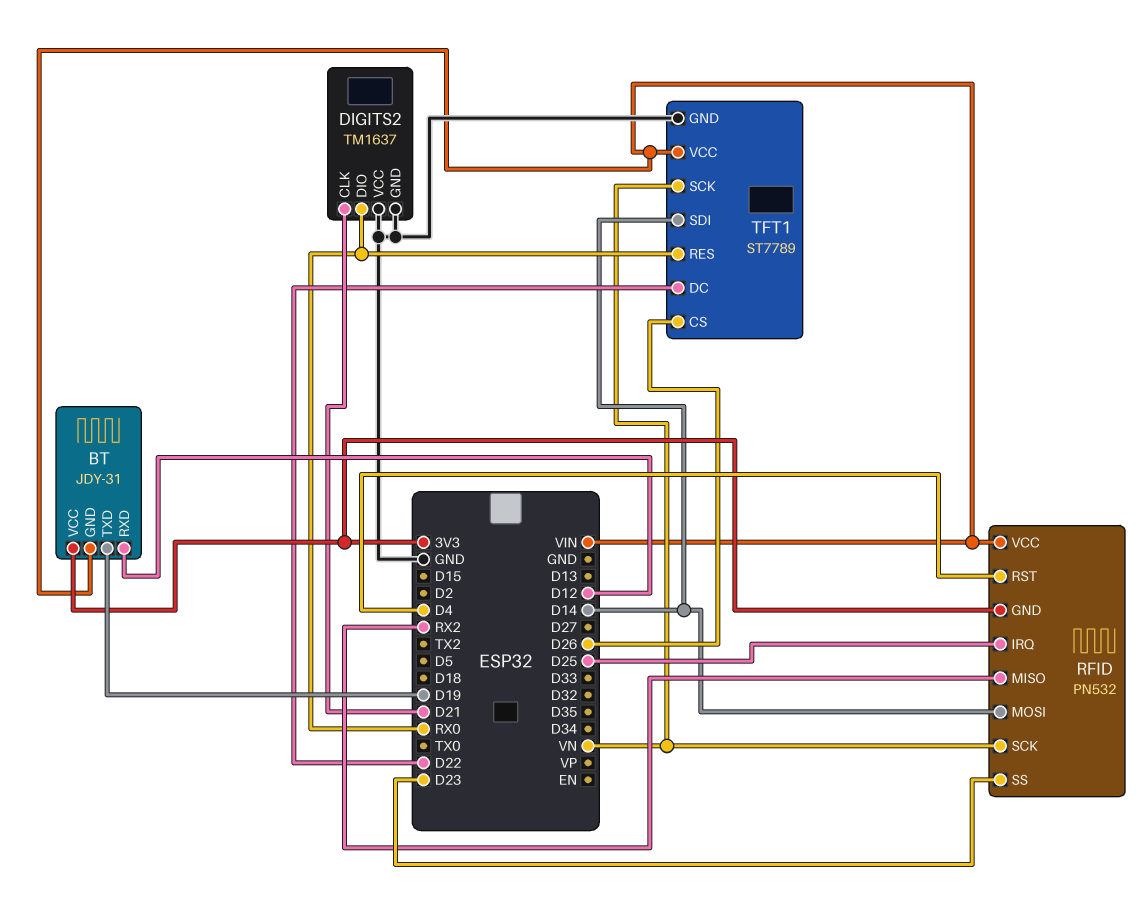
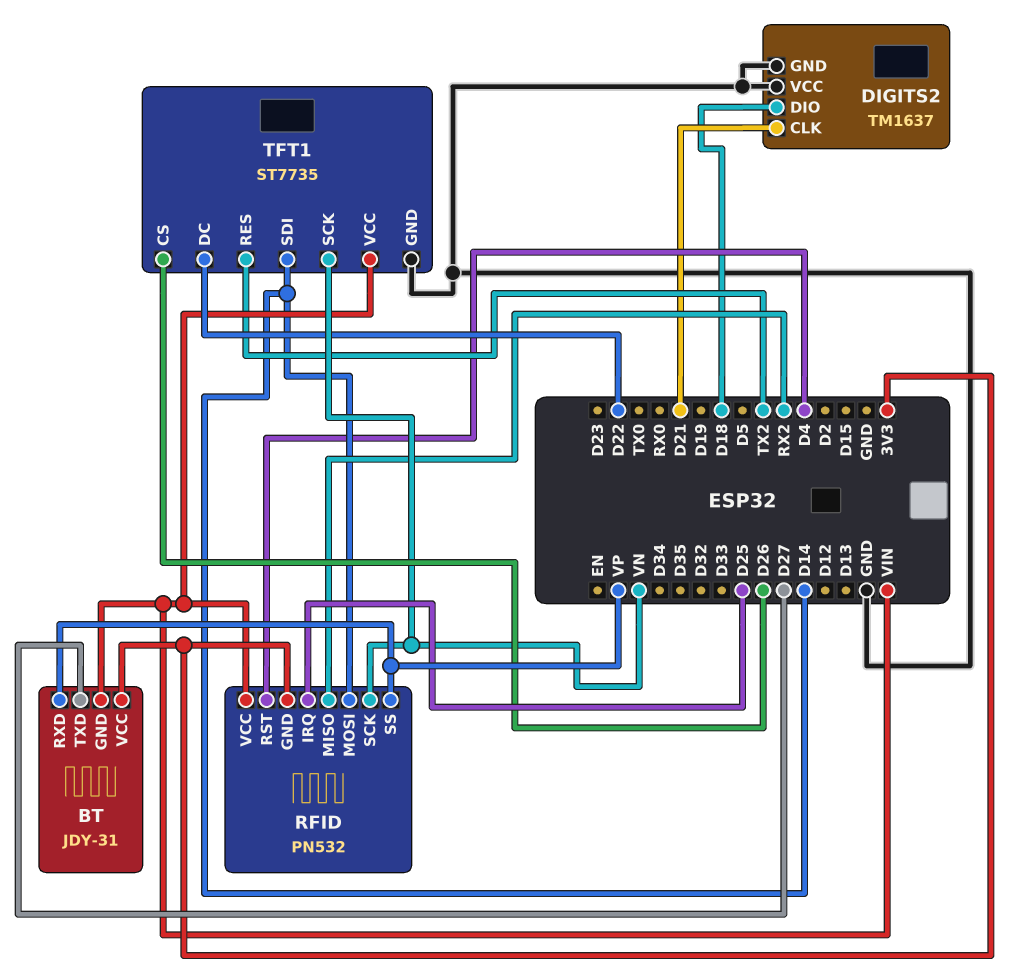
BT pin RXD: D12 -> VP
BT pin TXD: D19 -> D27
DIGITS2 pin DIO: RX0 -> D18
RFID pin SS: D23 -> VP
TFT1: ST7789 -> ST7735
TFT1 pin RES: RX0 -> TX2

